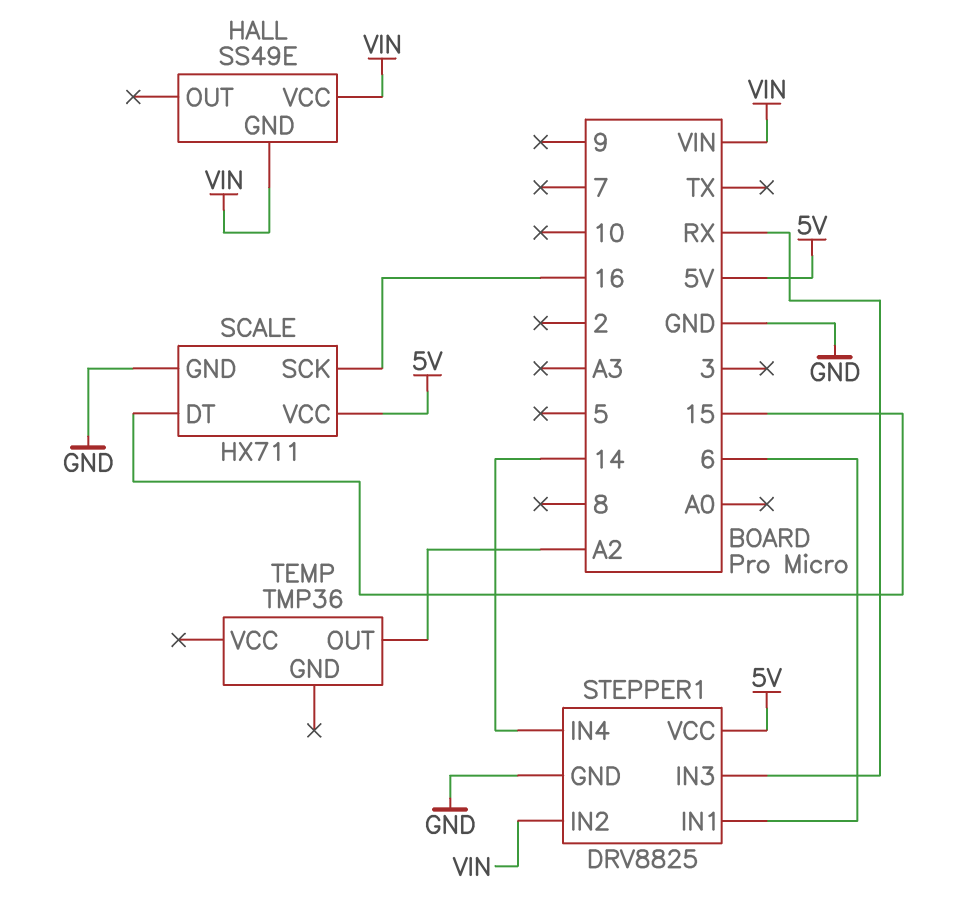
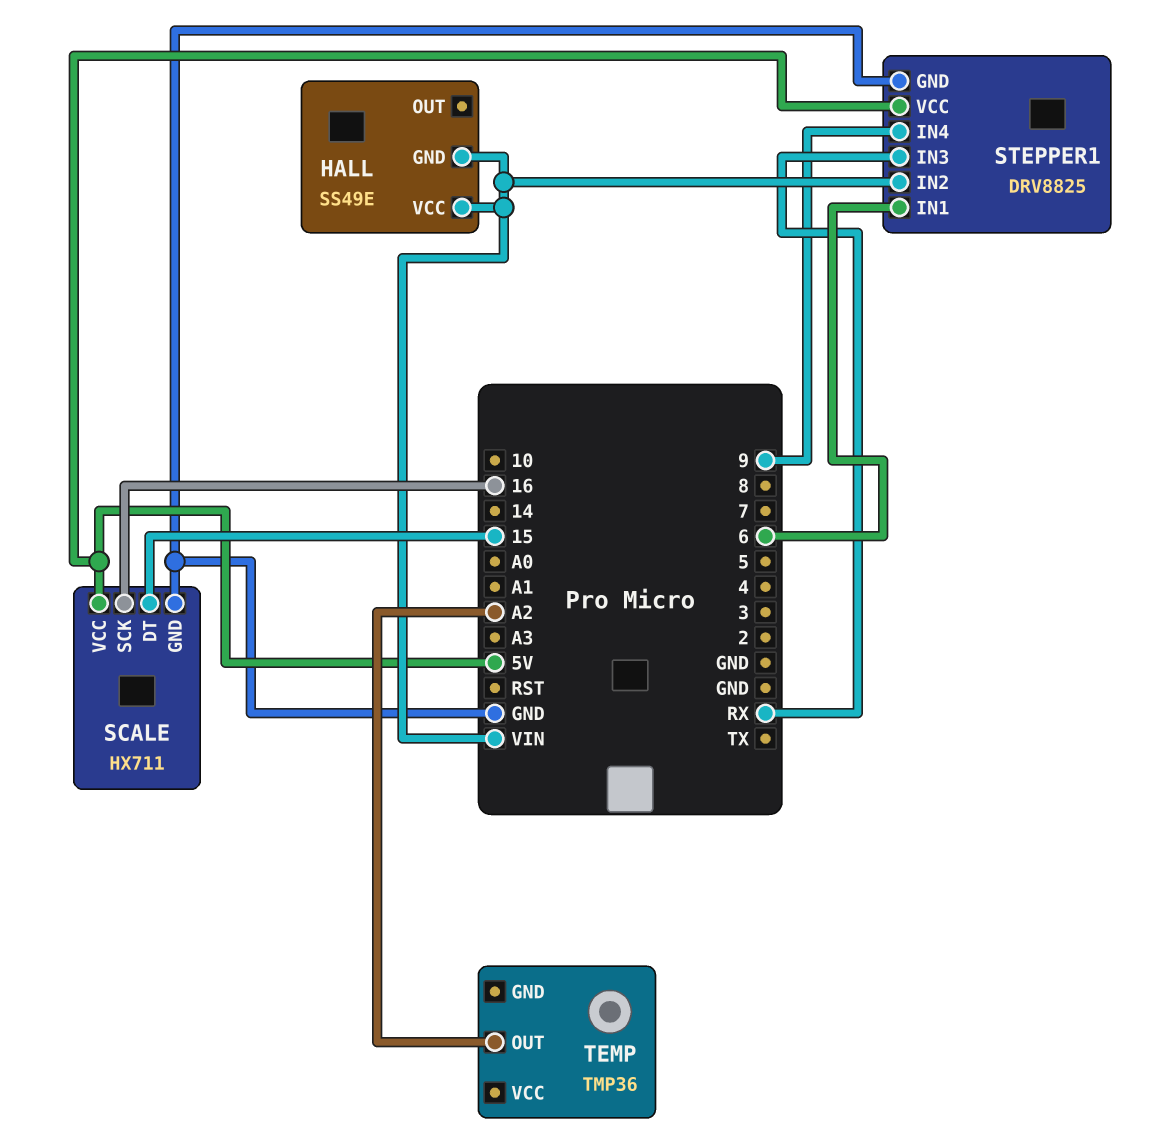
STEPPER1 pin IN4: 14 -> 9

